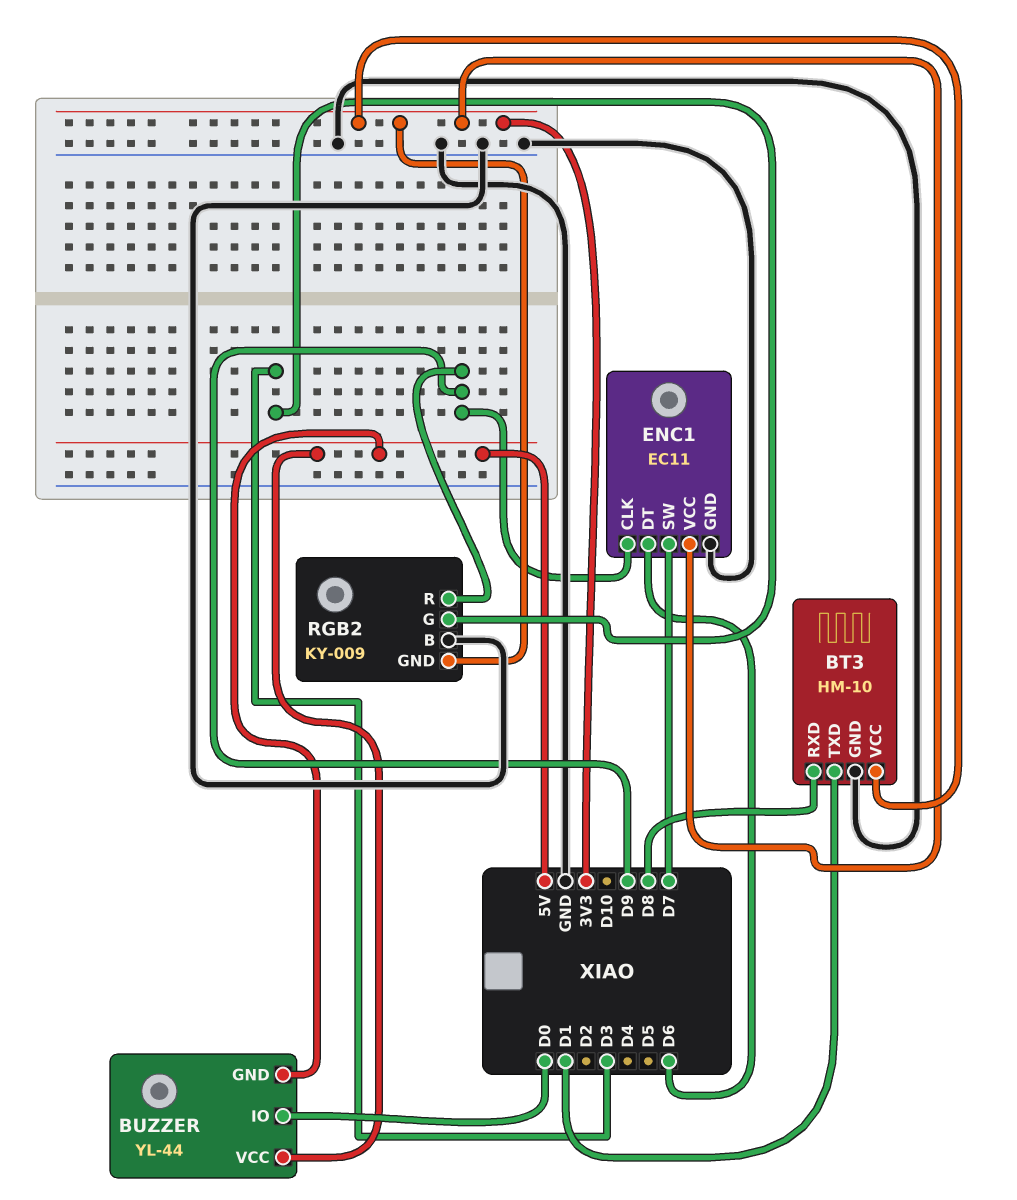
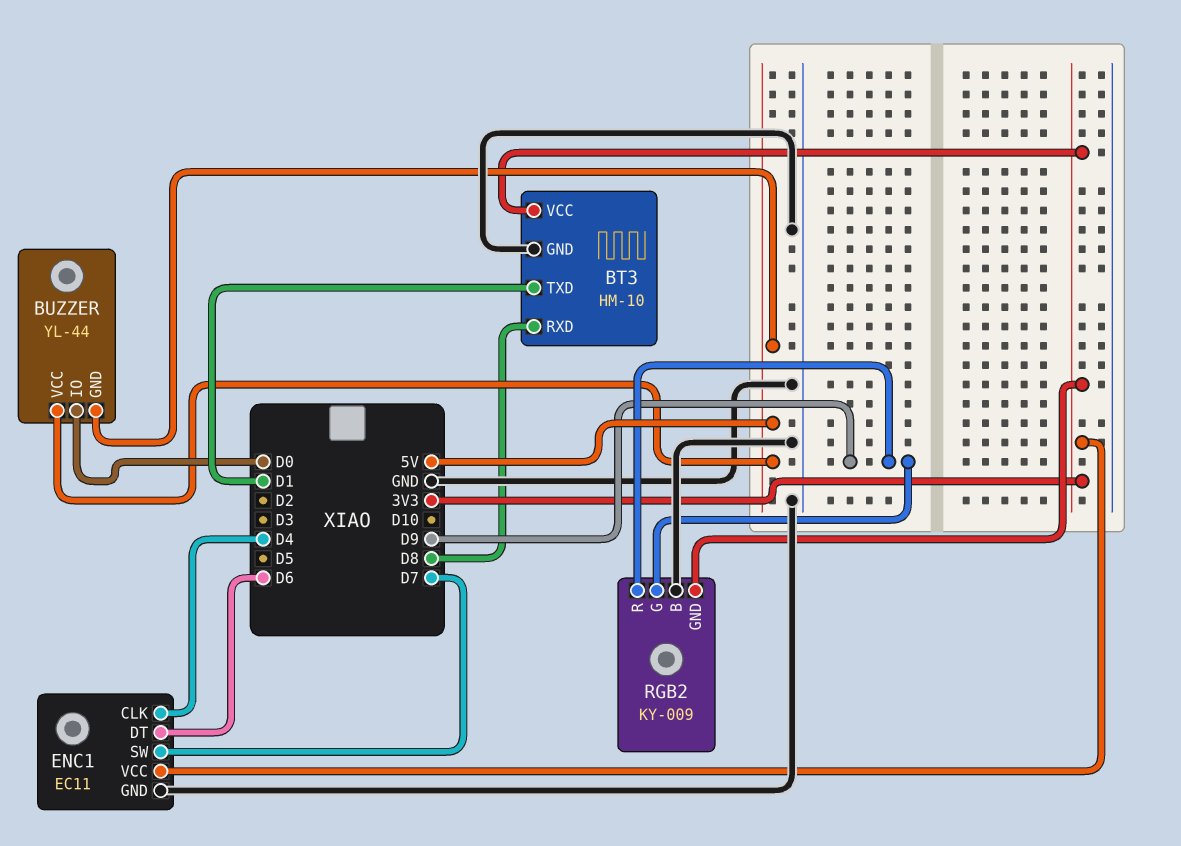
ENC1 pin CLK: D9 -> D4
RGB2 pin G: D3 -> D9

